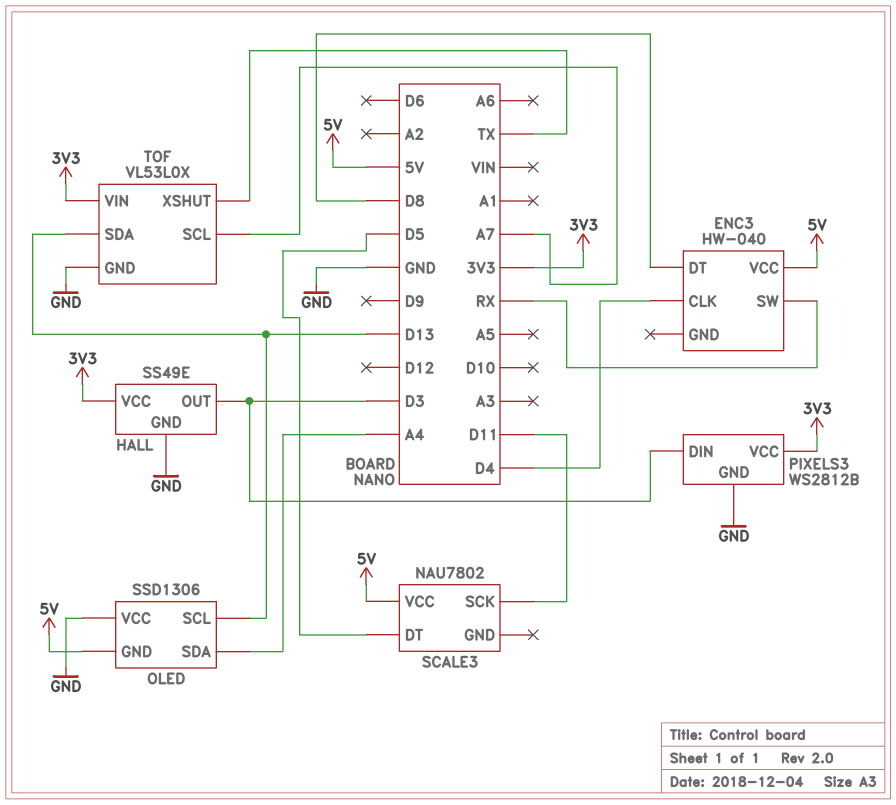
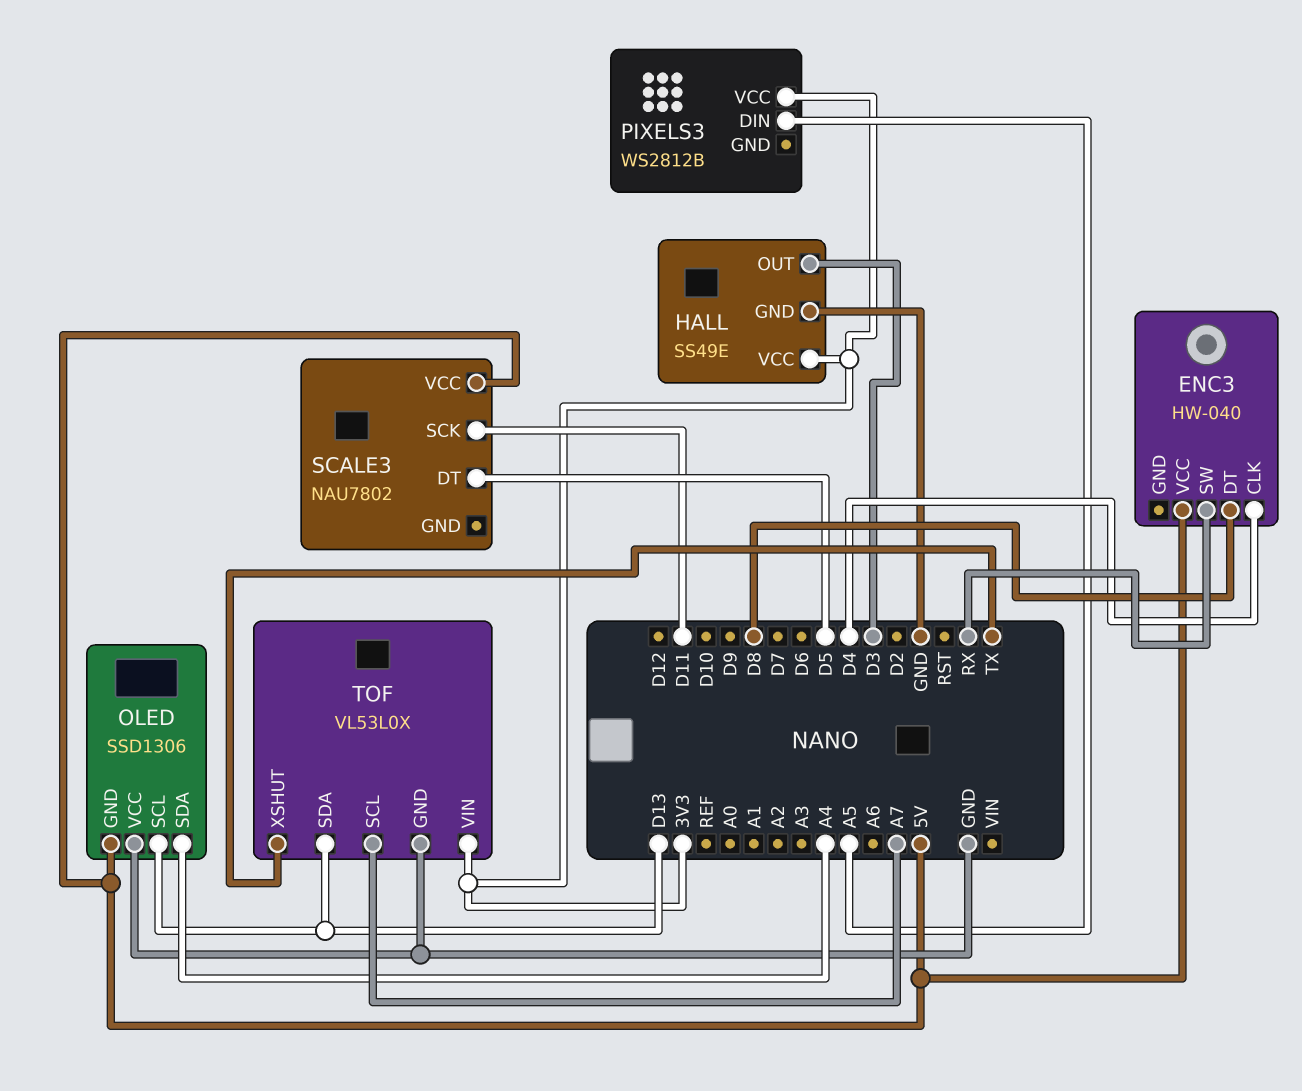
PIXELS3 pin DIN: D3 -> A5
PIXELS3 pin GND: GND -> none

